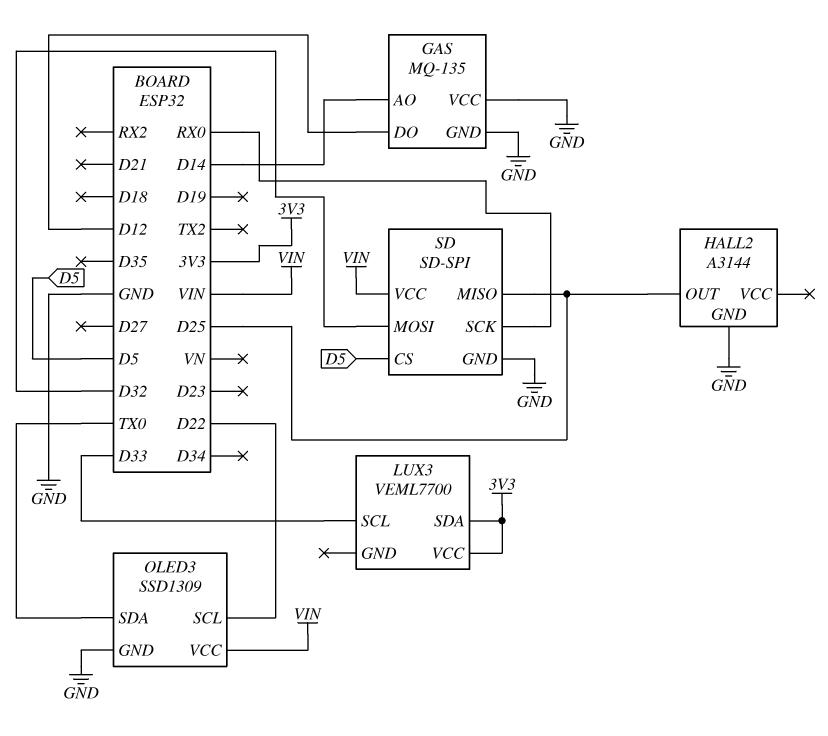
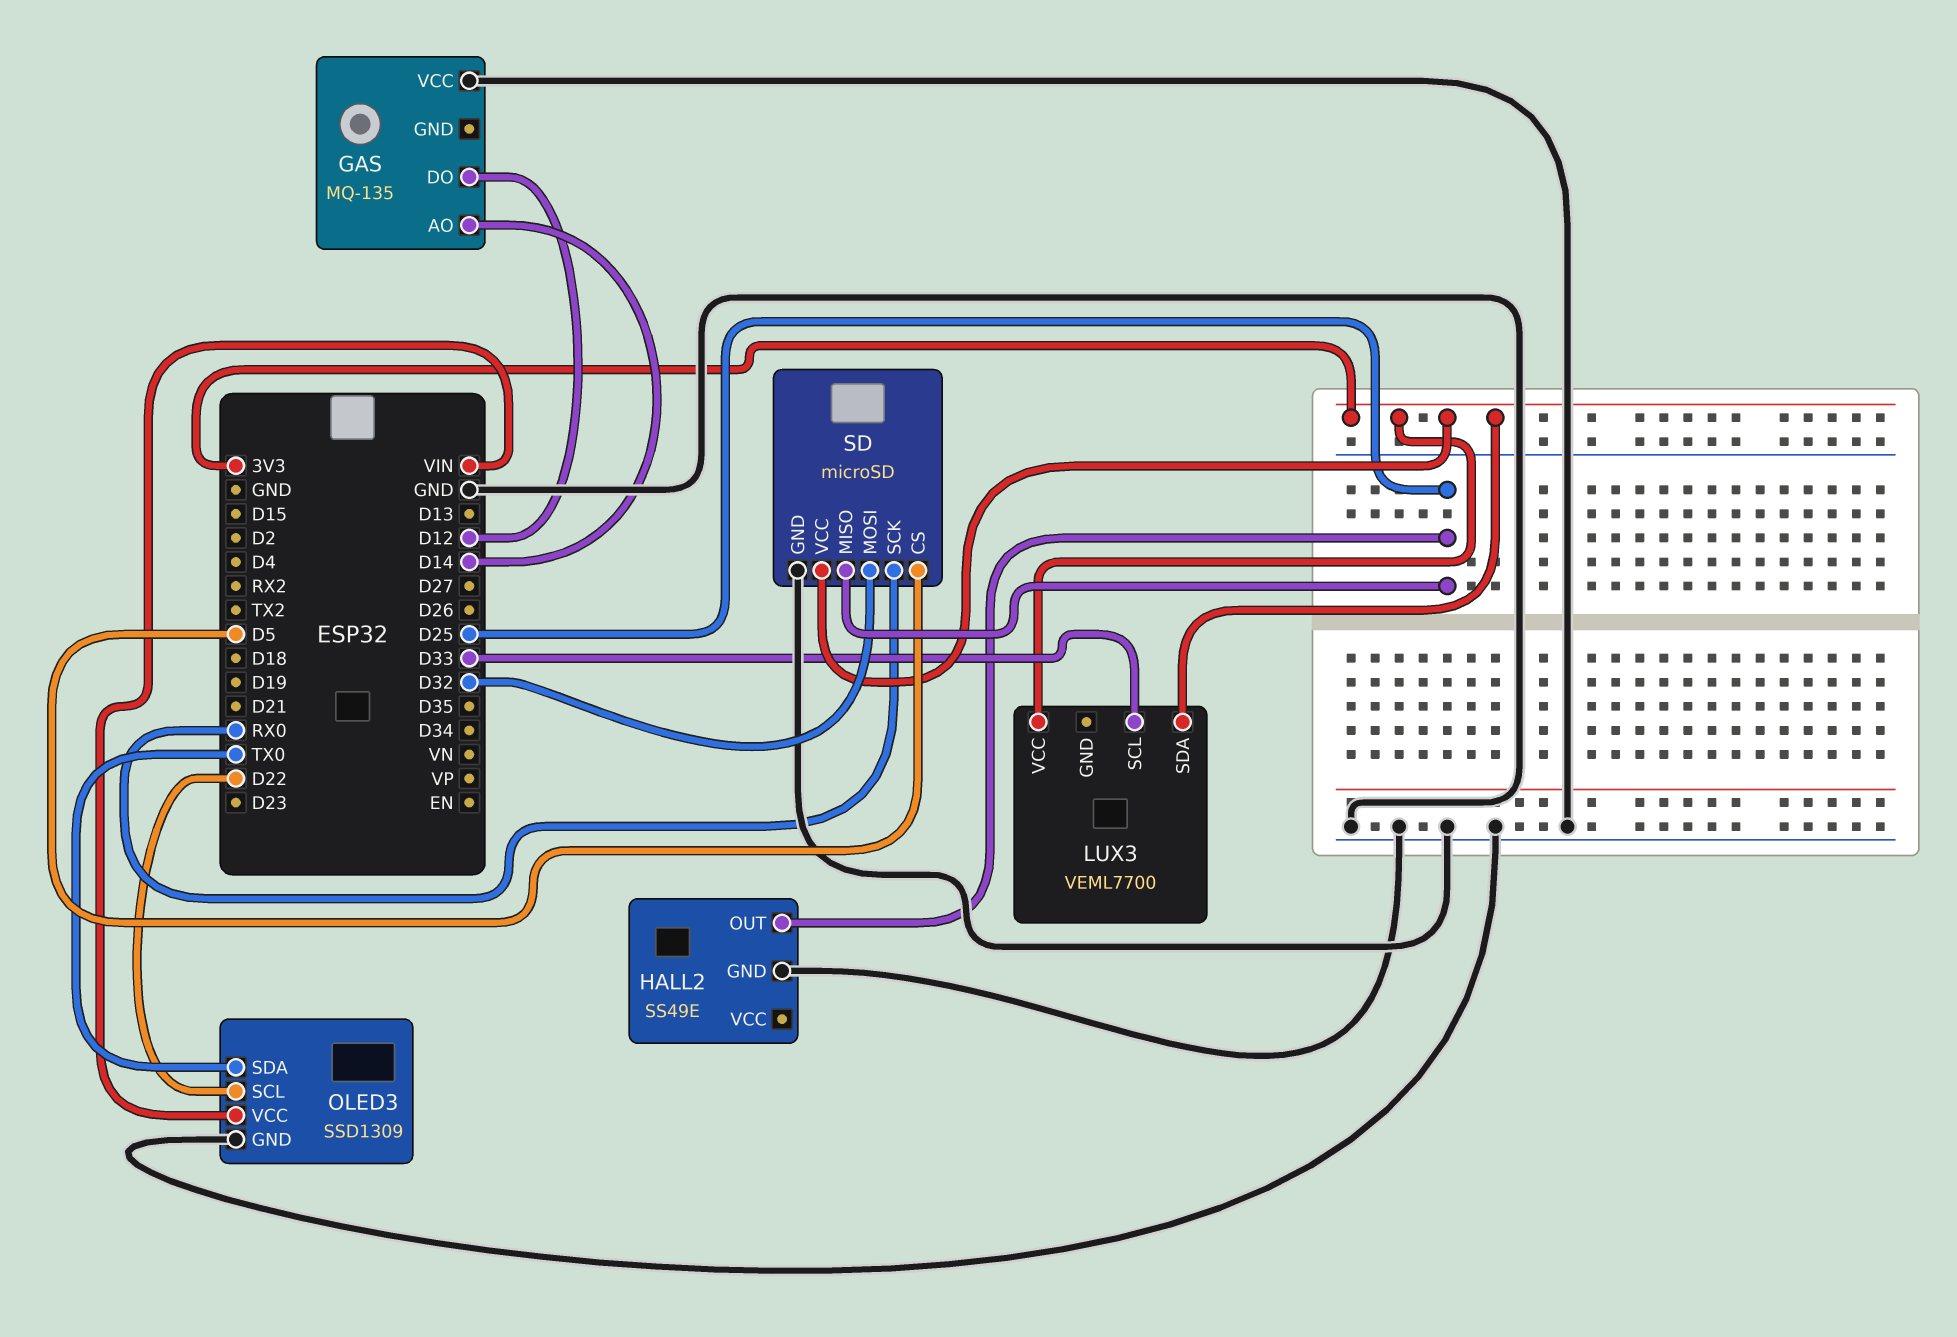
GAS pin GND: GND -> none
HALL2: A3144 -> SS49E
SD: SD-SPI -> microSD
SD pin VCC: VIN -> 3V3

